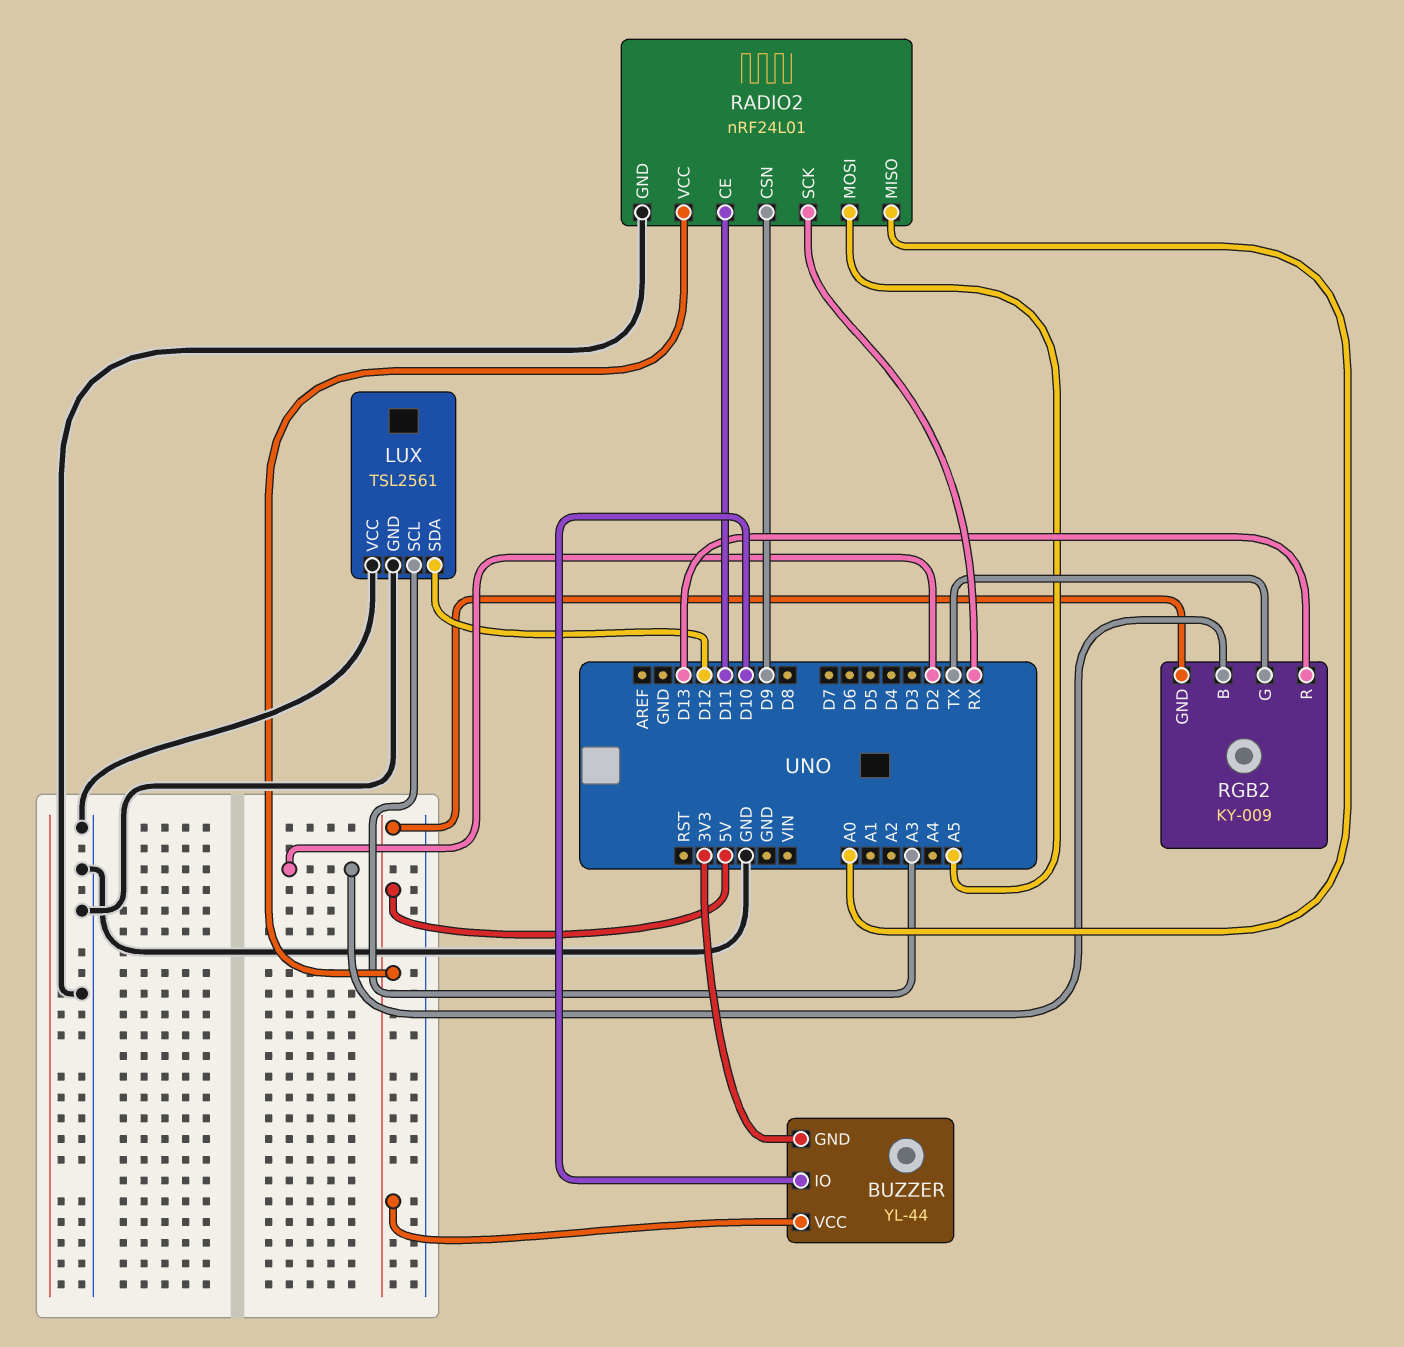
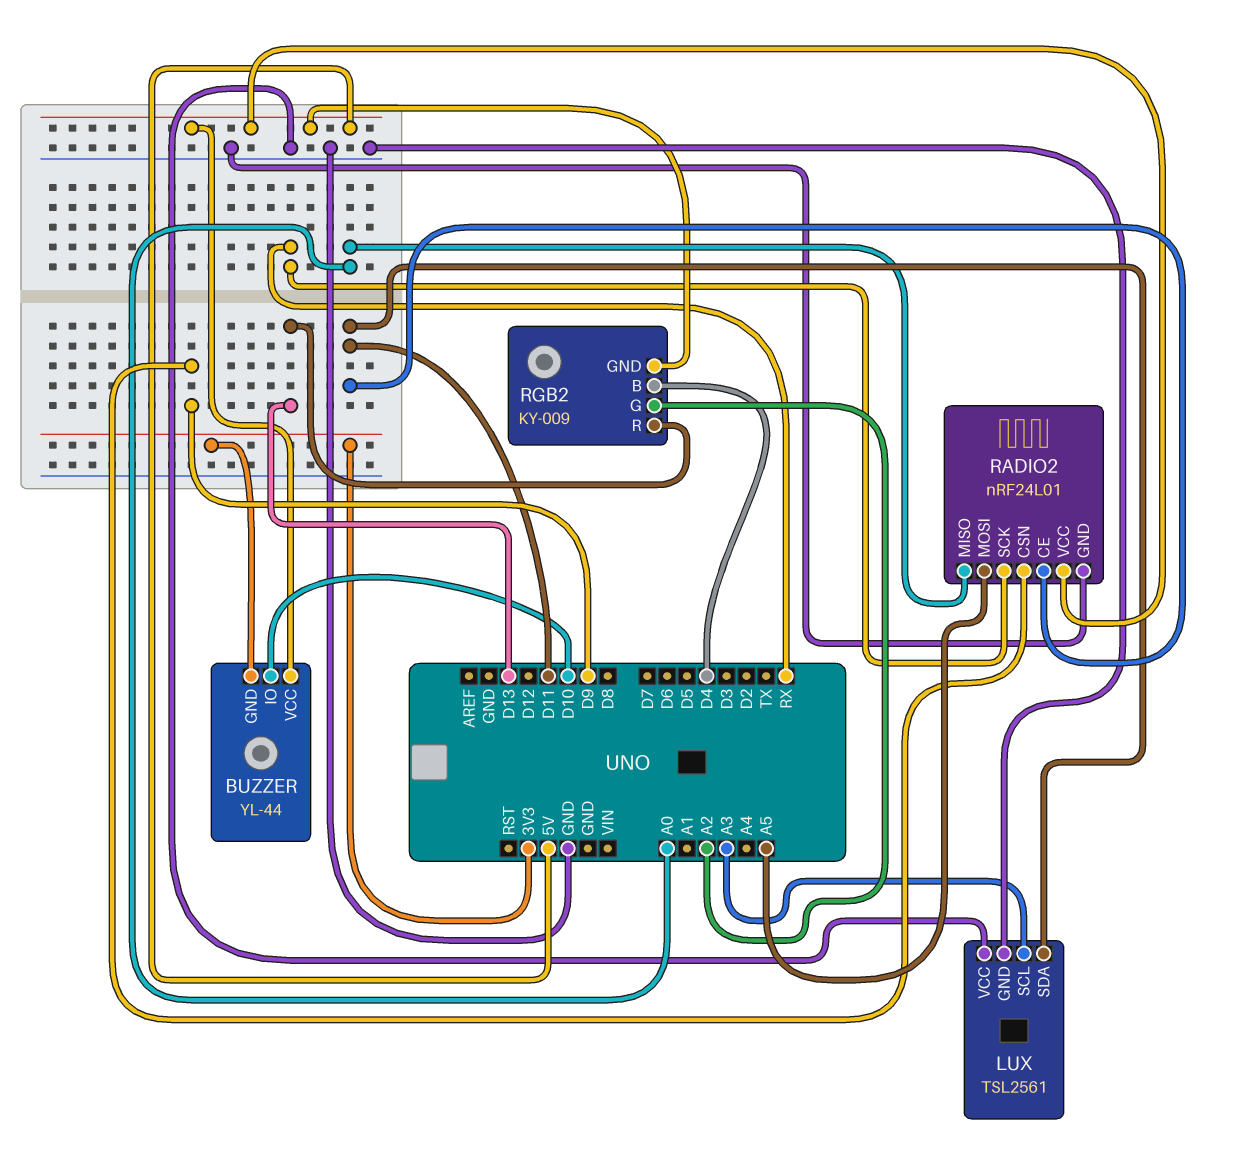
LUX pin SDA: D12 -> D11
RGB2 pin B: D2 -> D4
RGB2 pin G: TX -> A2

